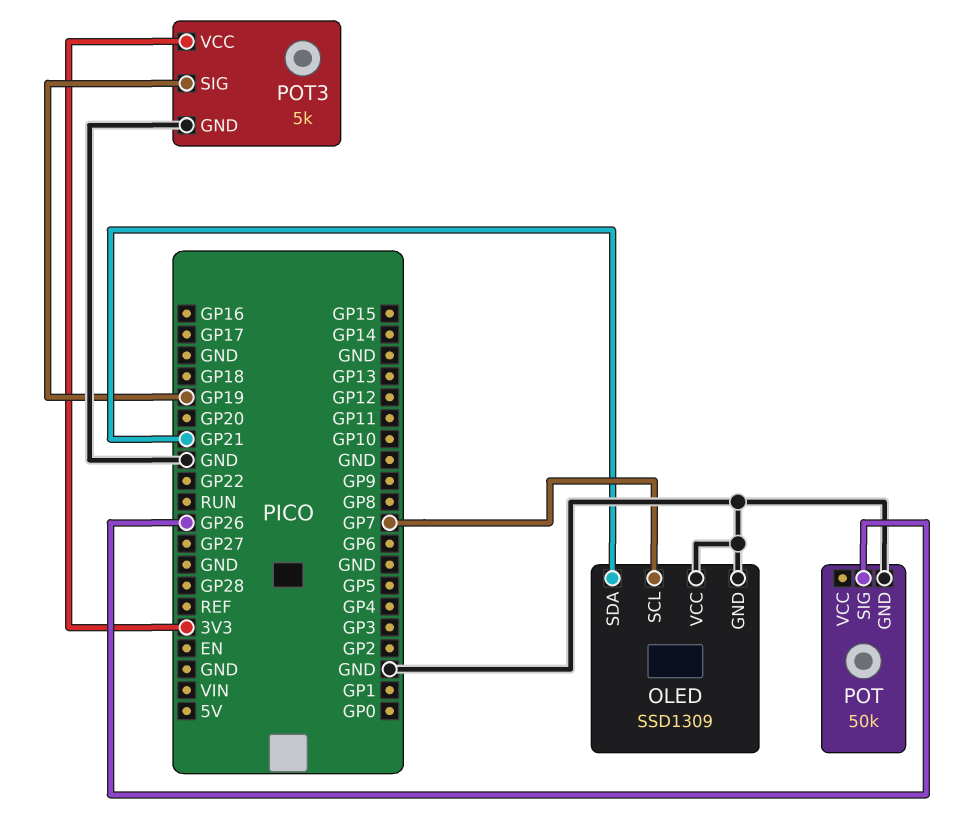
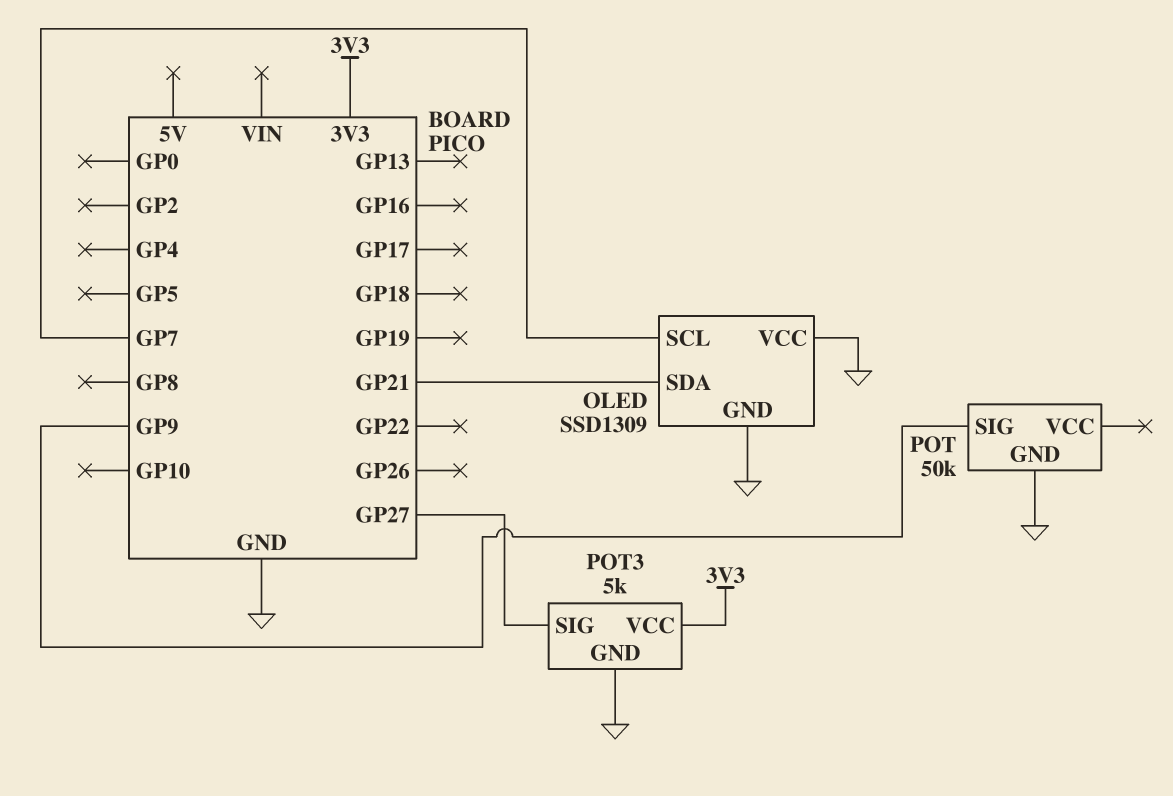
POT pin SIG: GP26 -> GP9
POT3 pin SIG: GP19 -> GP27

